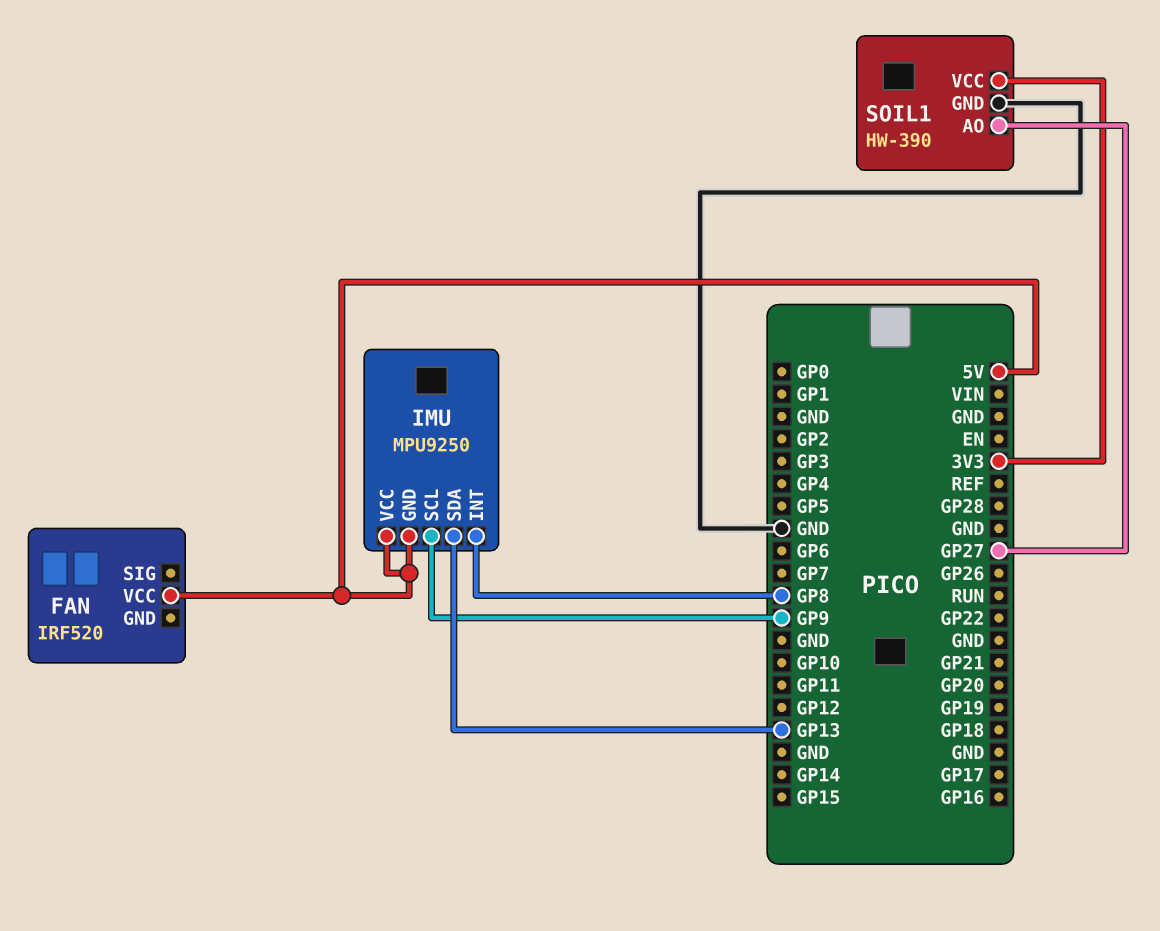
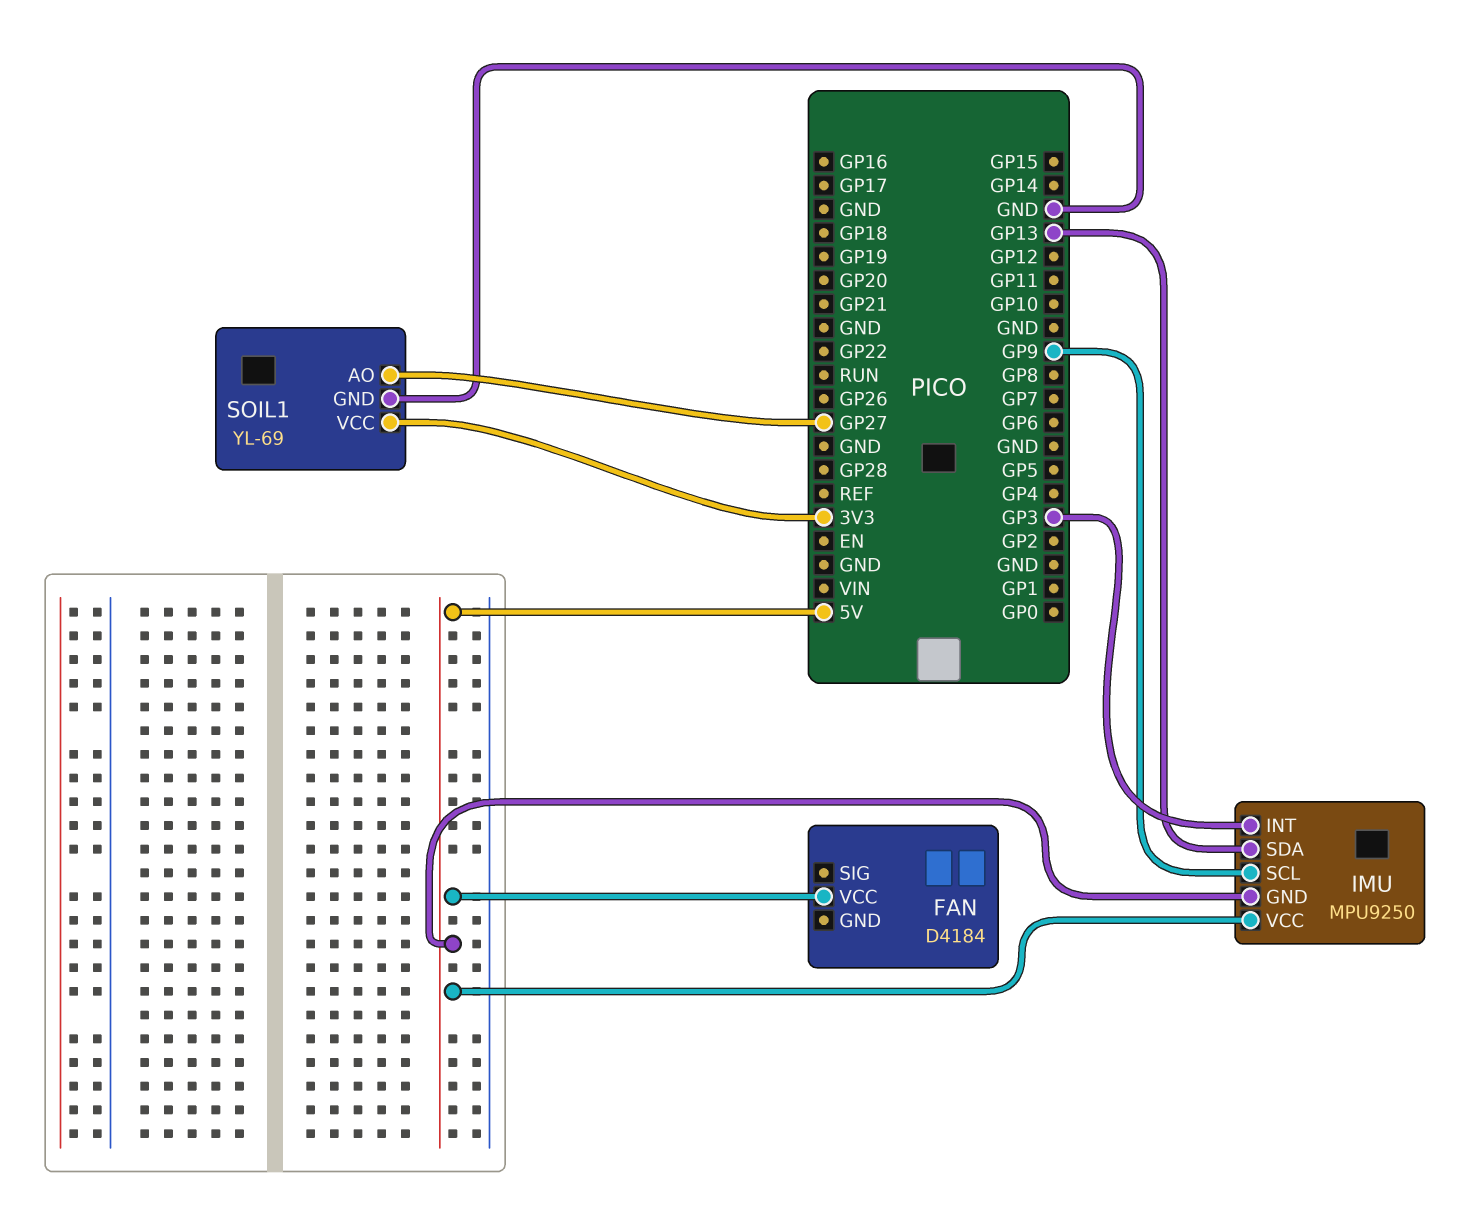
FAN: IRF520 -> D4184
IMU pin INT: GP8 -> GP3
SOIL1: HW-390 -> YL-69

